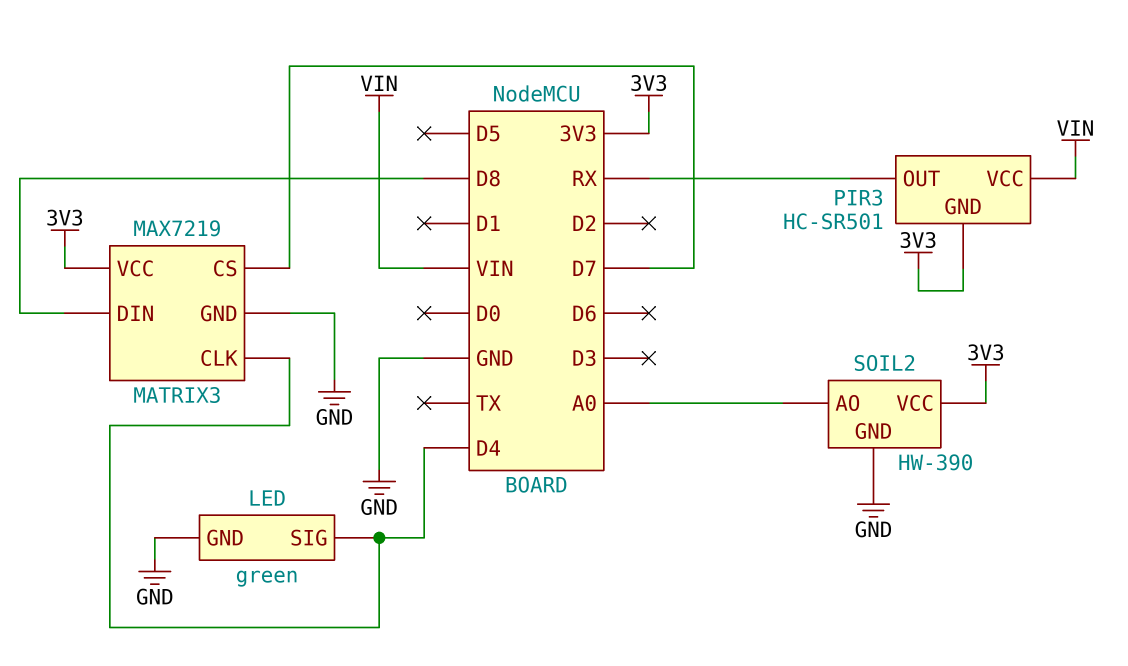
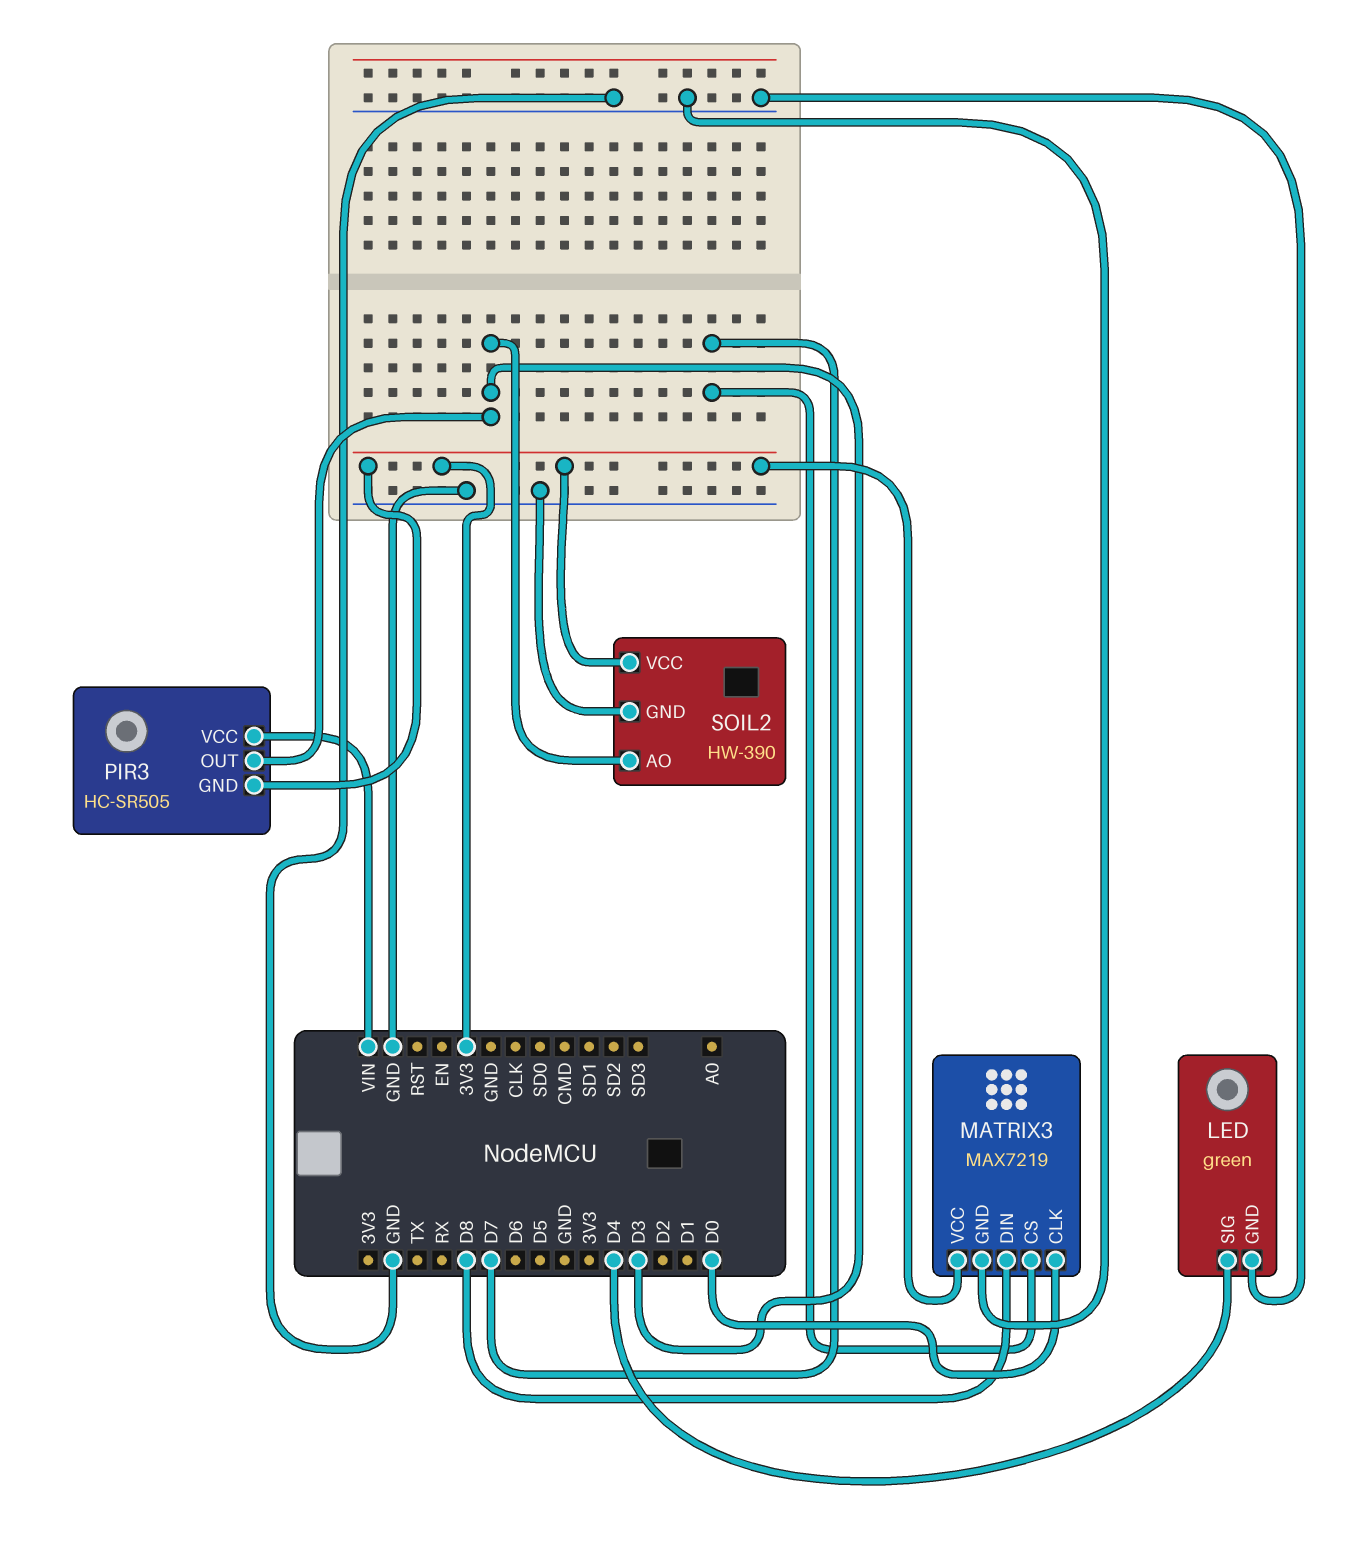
MATRIX3 pin CLK: D4 -> D0
PIR3: HC-SR501 -> HC-SR505
PIR3 pin OUT: RX -> D3
SOIL2 pin AO: A0 -> D3

